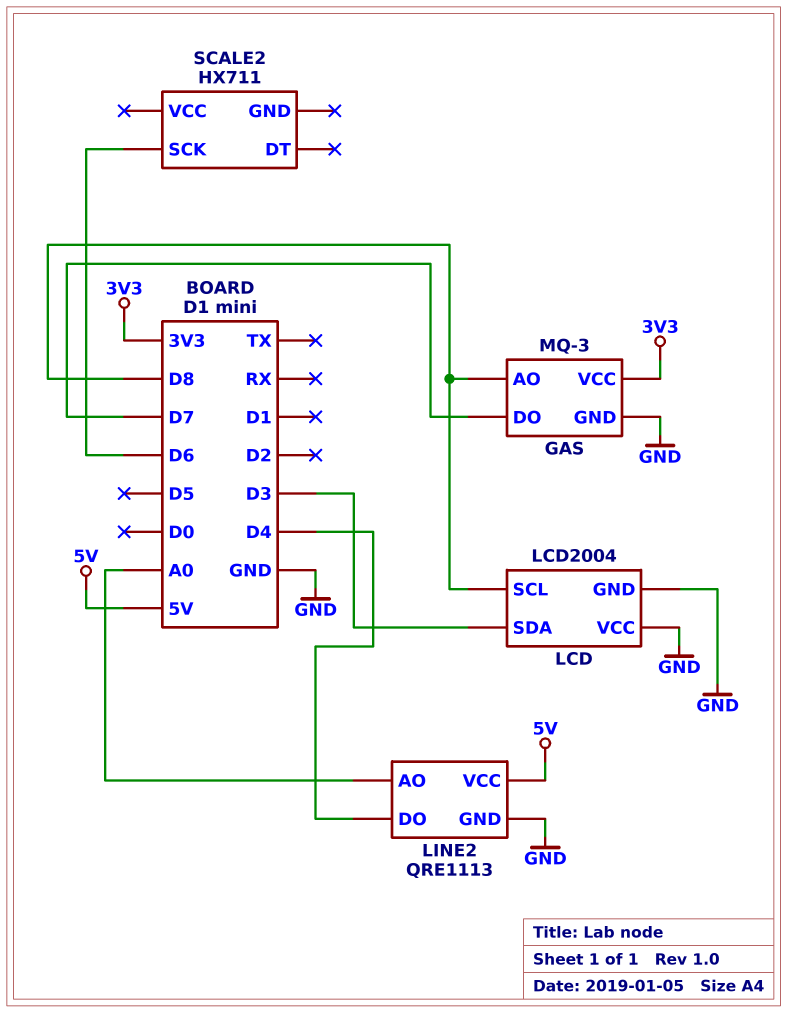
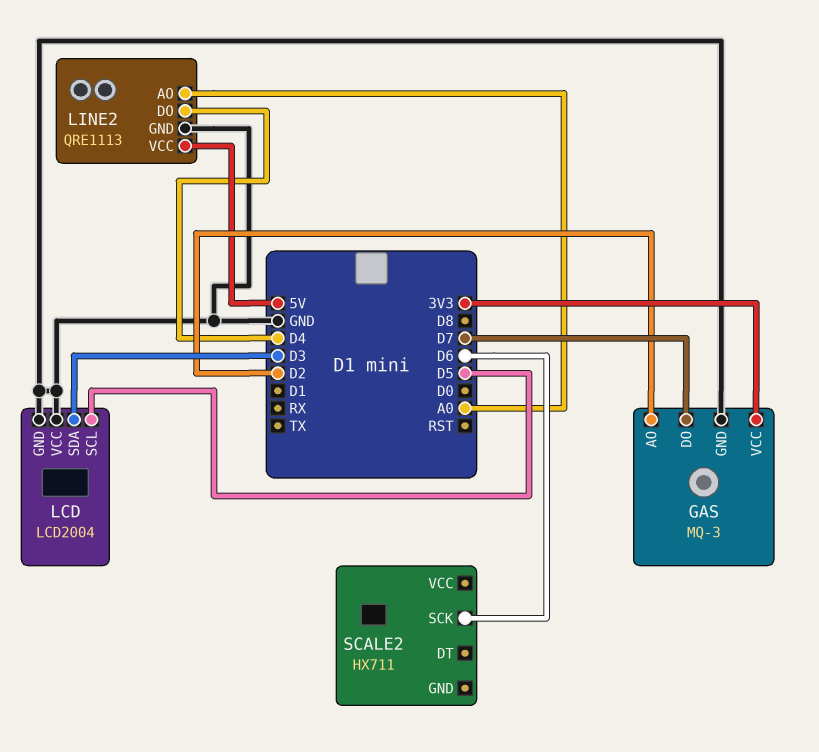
GAS pin AO: D8 -> D2
LCD pin SCL: D8 -> D5

